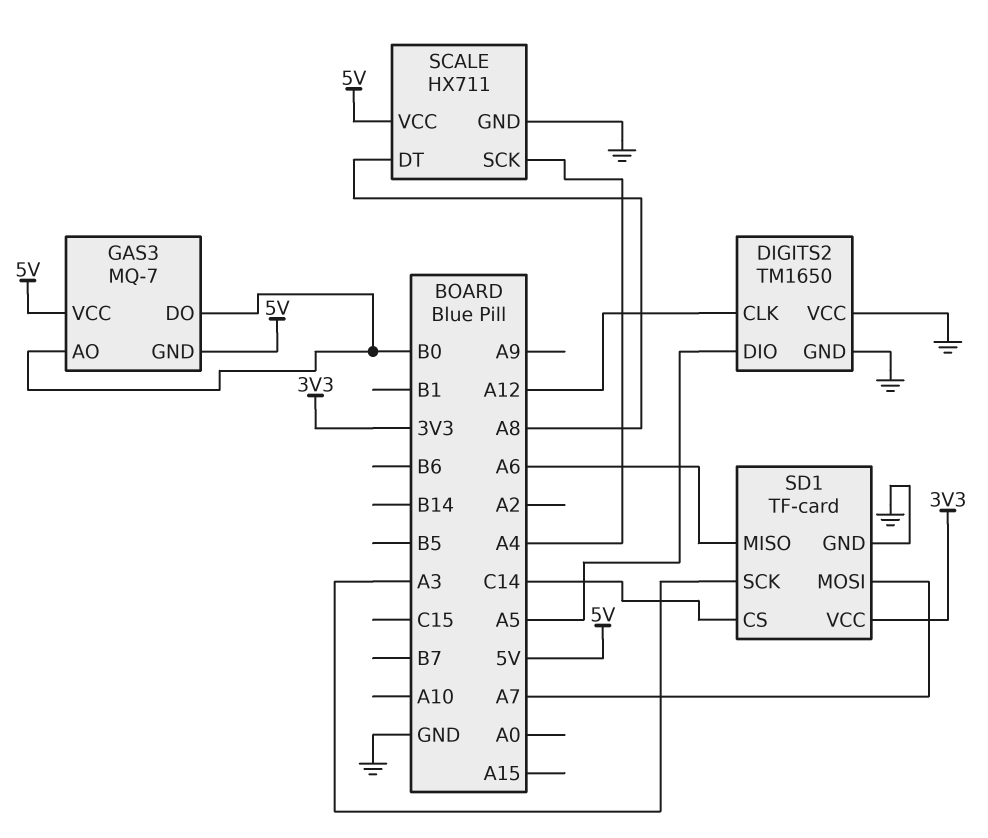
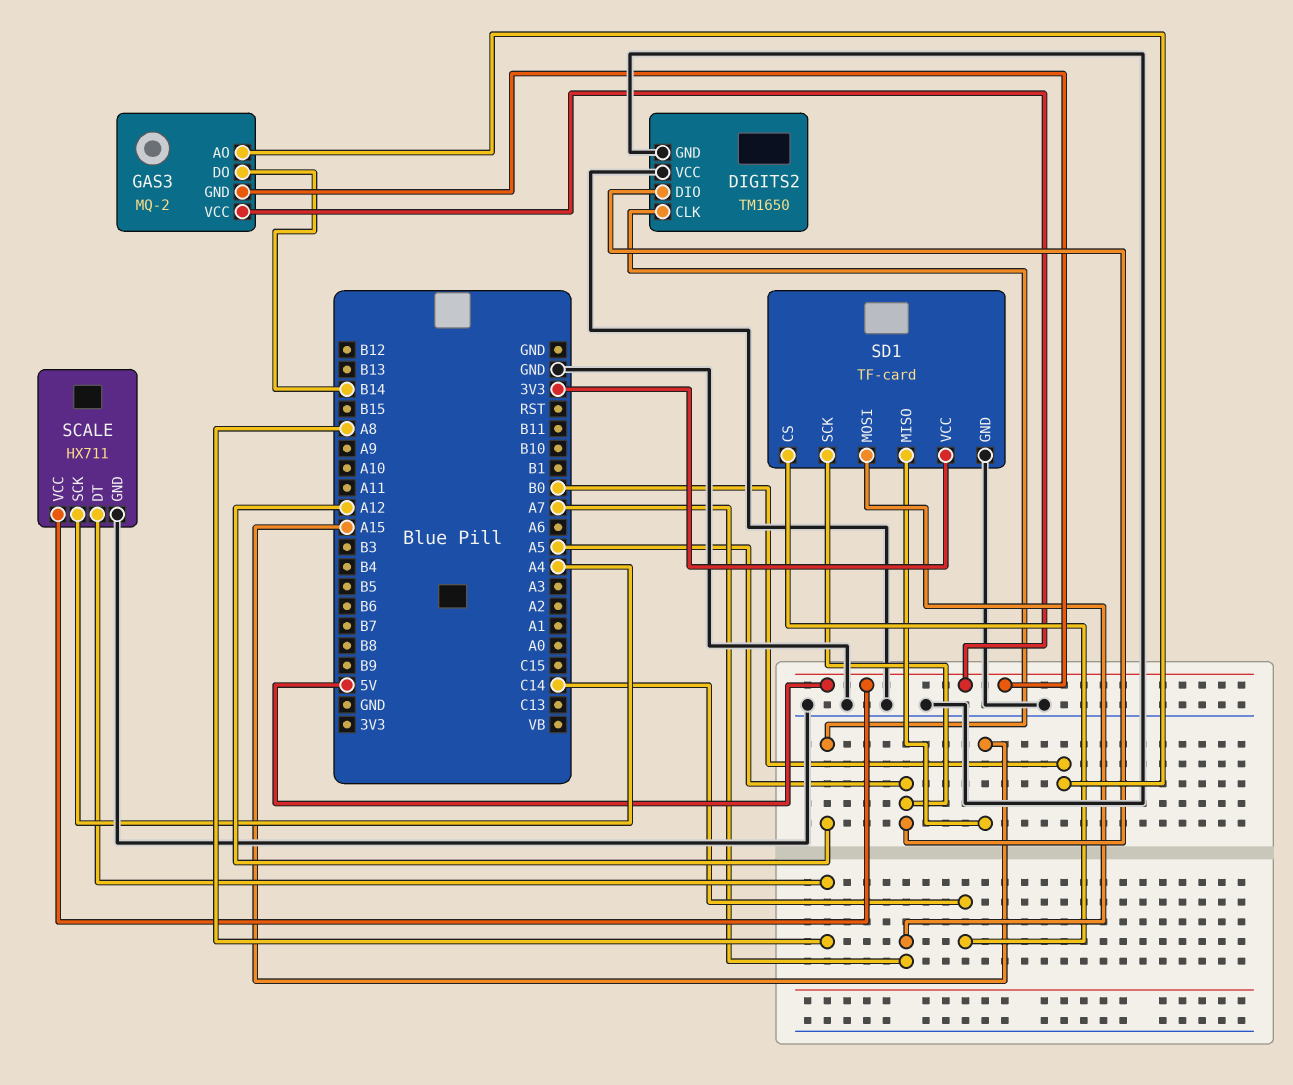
GAS3: MQ-7 -> MQ-2
GAS3 pin DO: B0 -> B14
SD1 pin MISO: A6 -> A15
SD1 pin SCK: A3 -> A5

